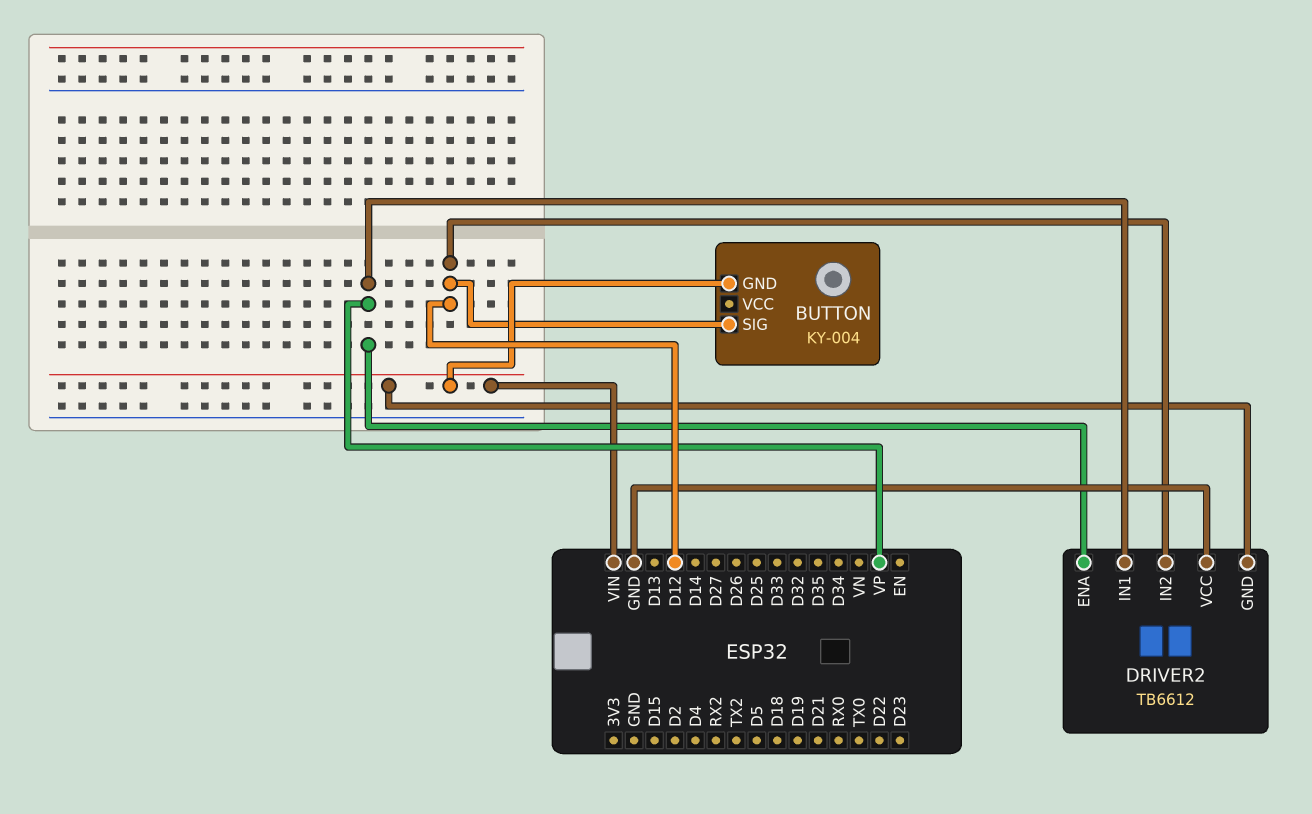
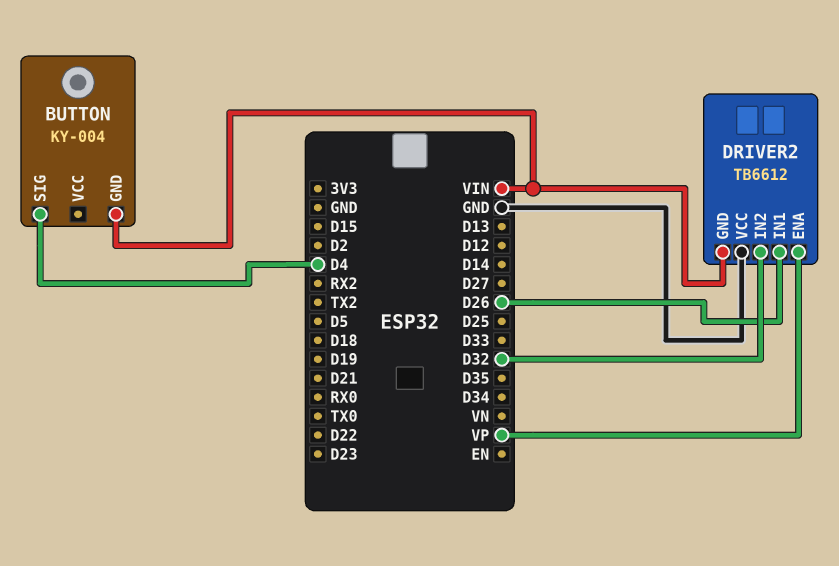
BUTTON pin SIG: D12 -> D4
DRIVER2 pin IN1: VP -> D26
DRIVER2 pin IN2: D12 -> D32

